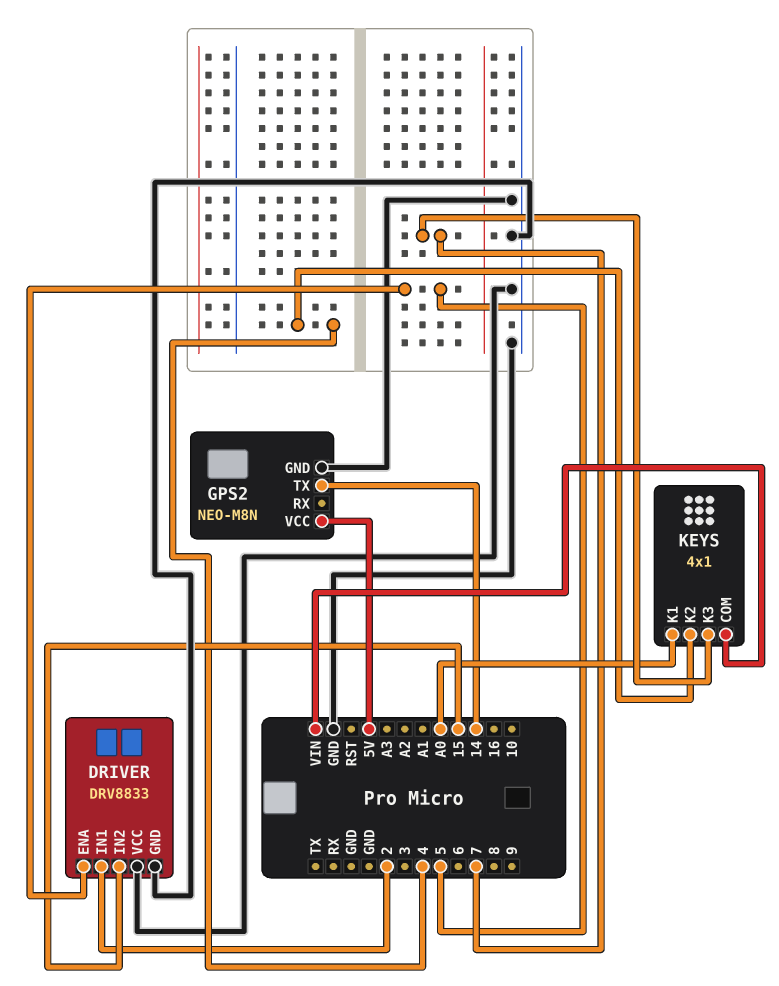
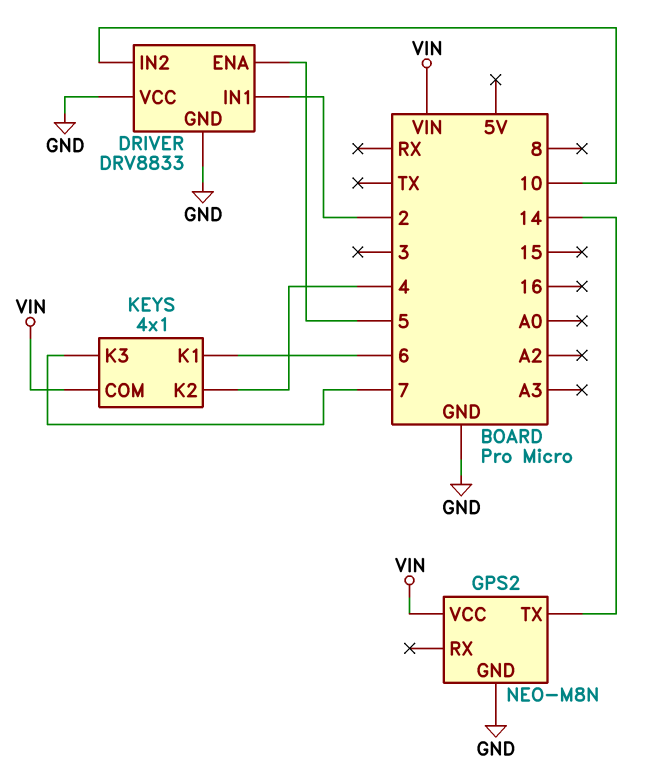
DRIVER pin IN2: 15 -> 10
GPS2 pin VCC: 5V -> VIN
KEYS pin K1: A0 -> 6

